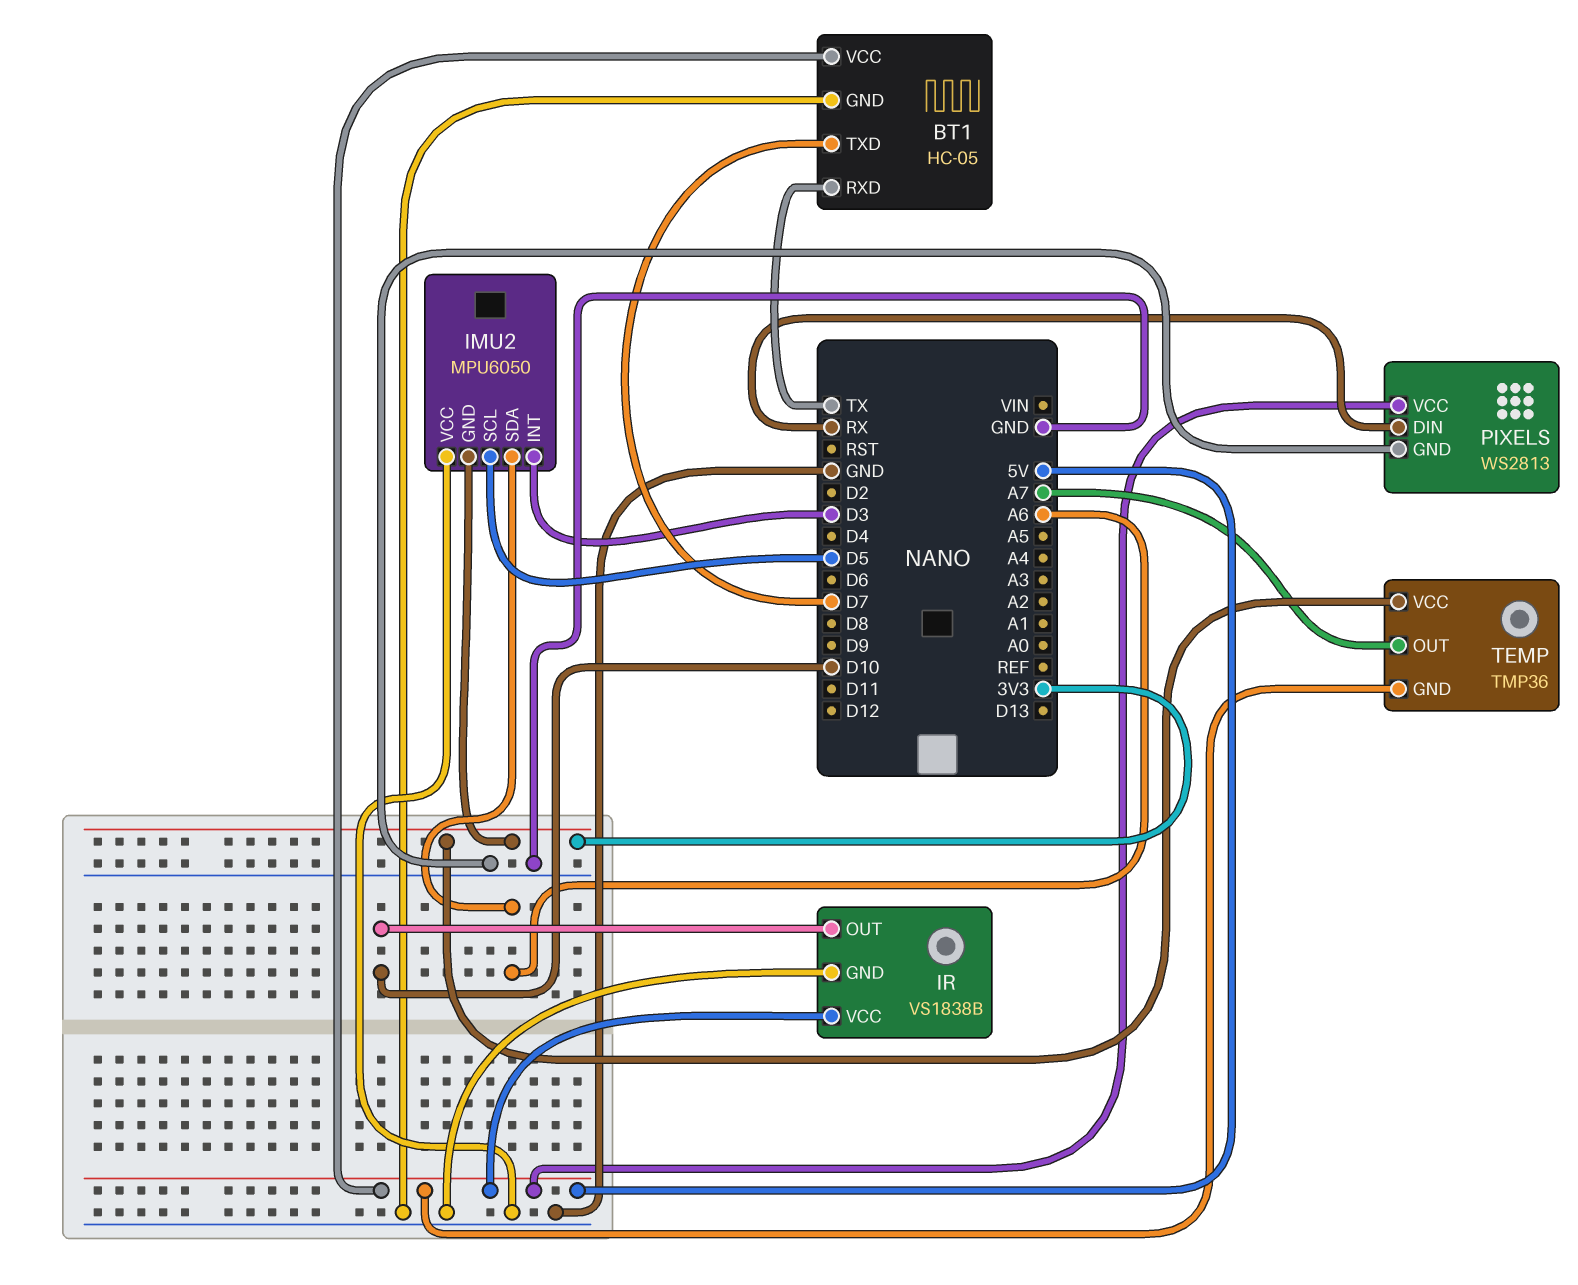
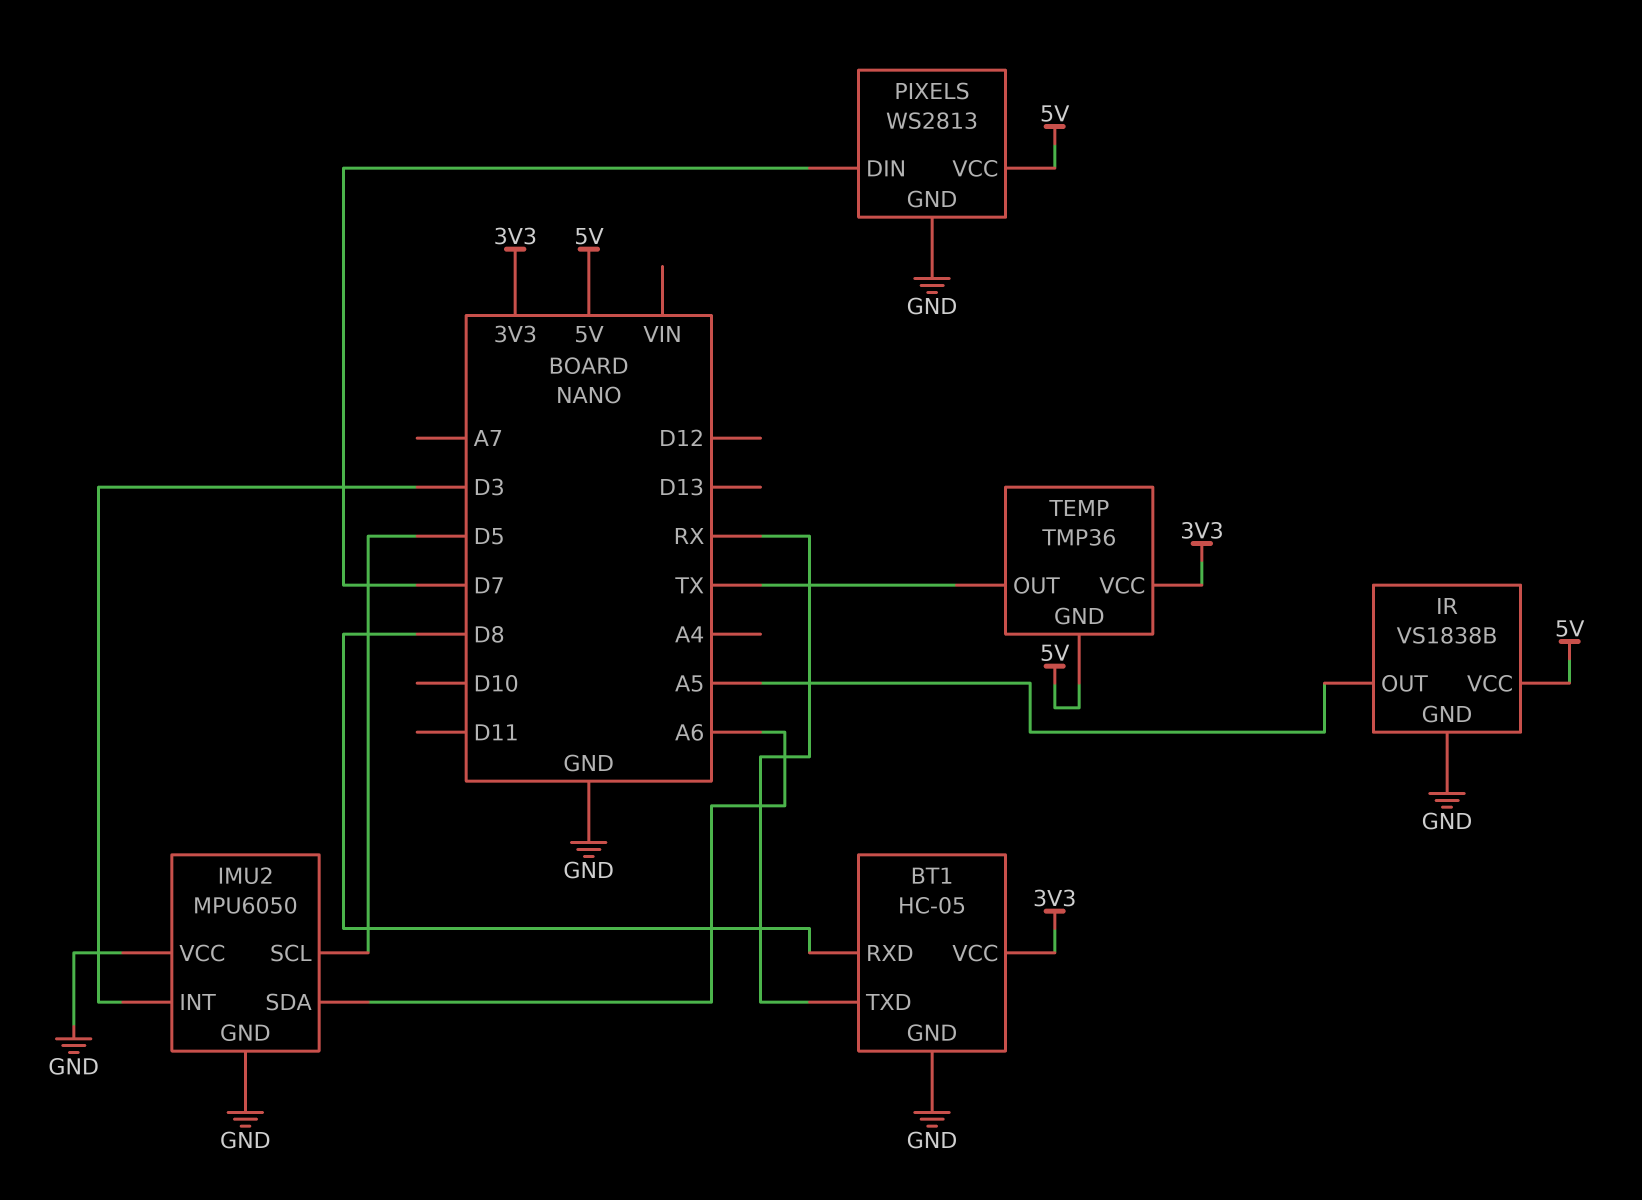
BT1 pin RXD: TX -> D8
BT1 pin TXD: D7 -> RX
BT1 pin VCC: 5V -> 3V3
IMU2 pin GND: 3V3 -> GND
IR pin OUT: D10 -> A5
PIXELS pin DIN: RX -> D7
TEMP pin OUT: A7 -> TX

